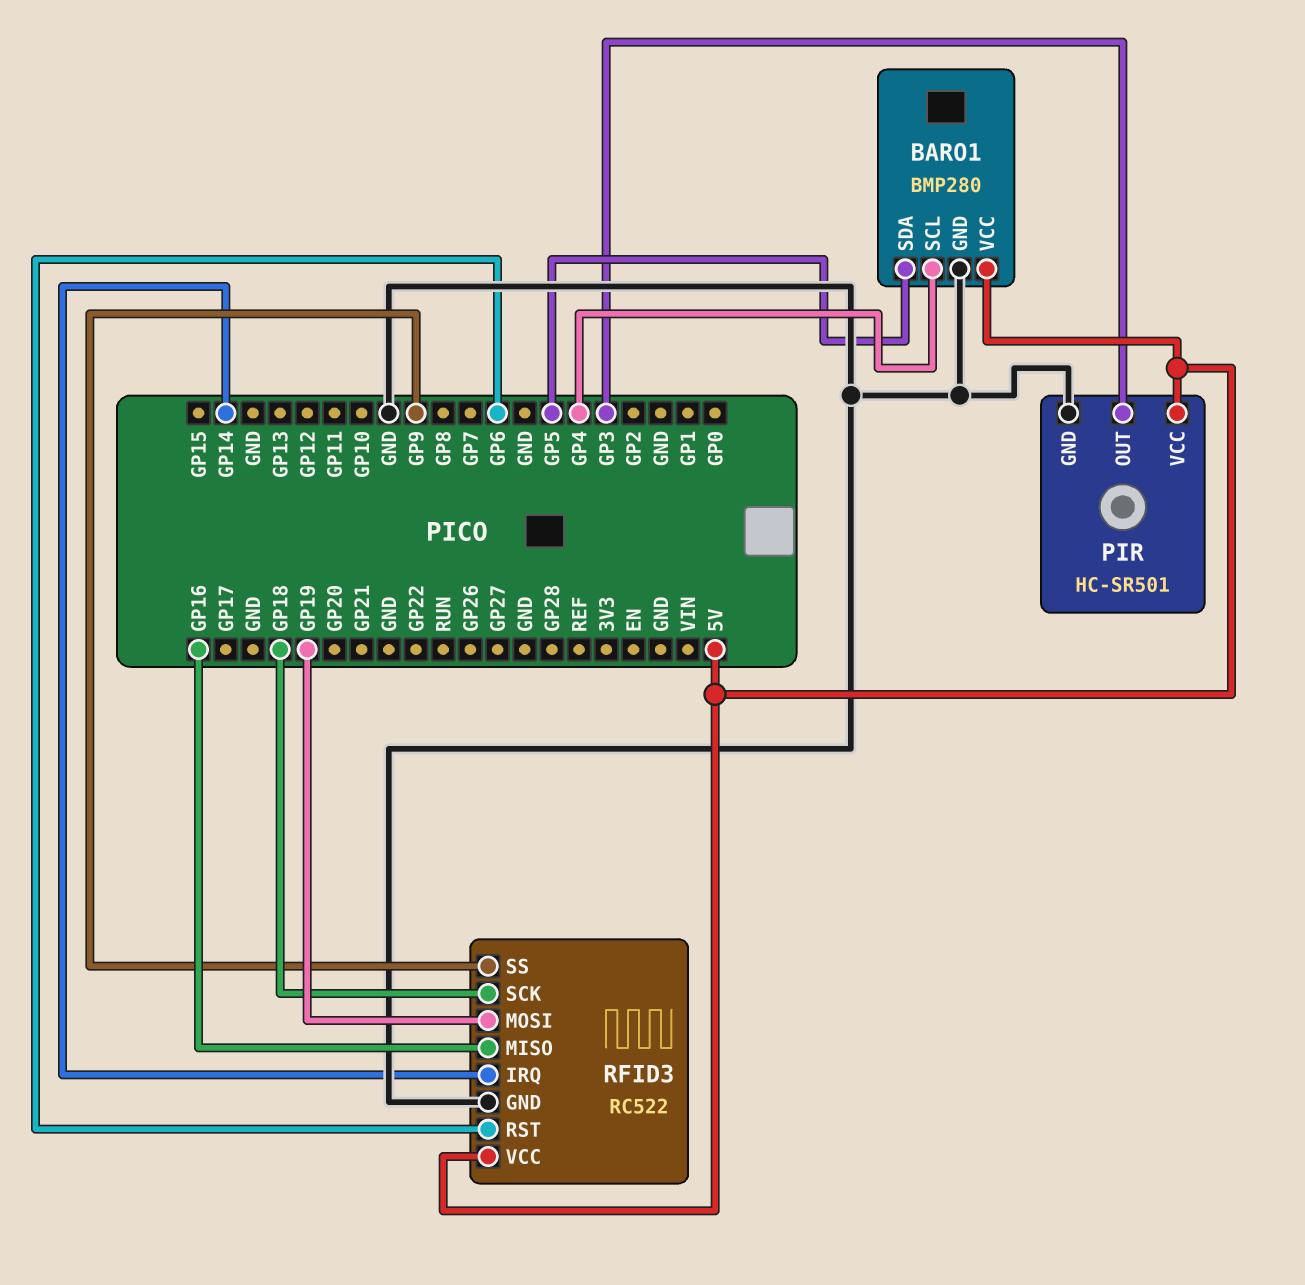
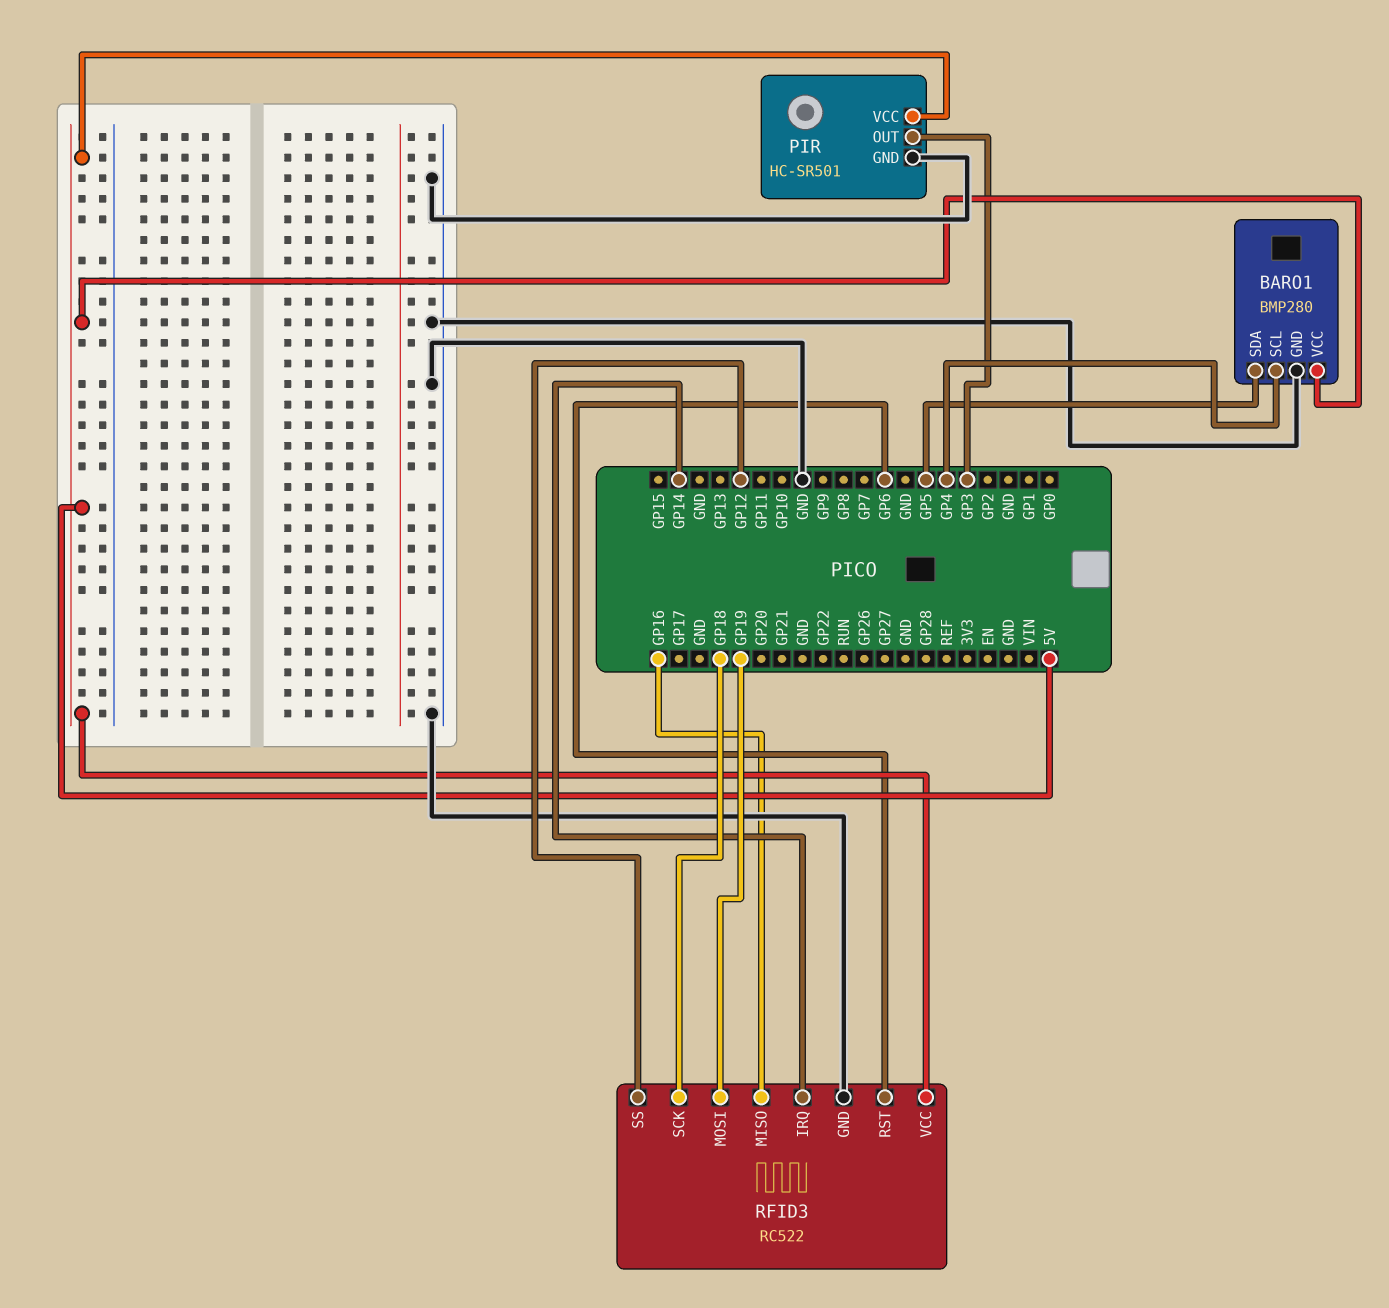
RFID3 pin SS: GP9 -> GP12

